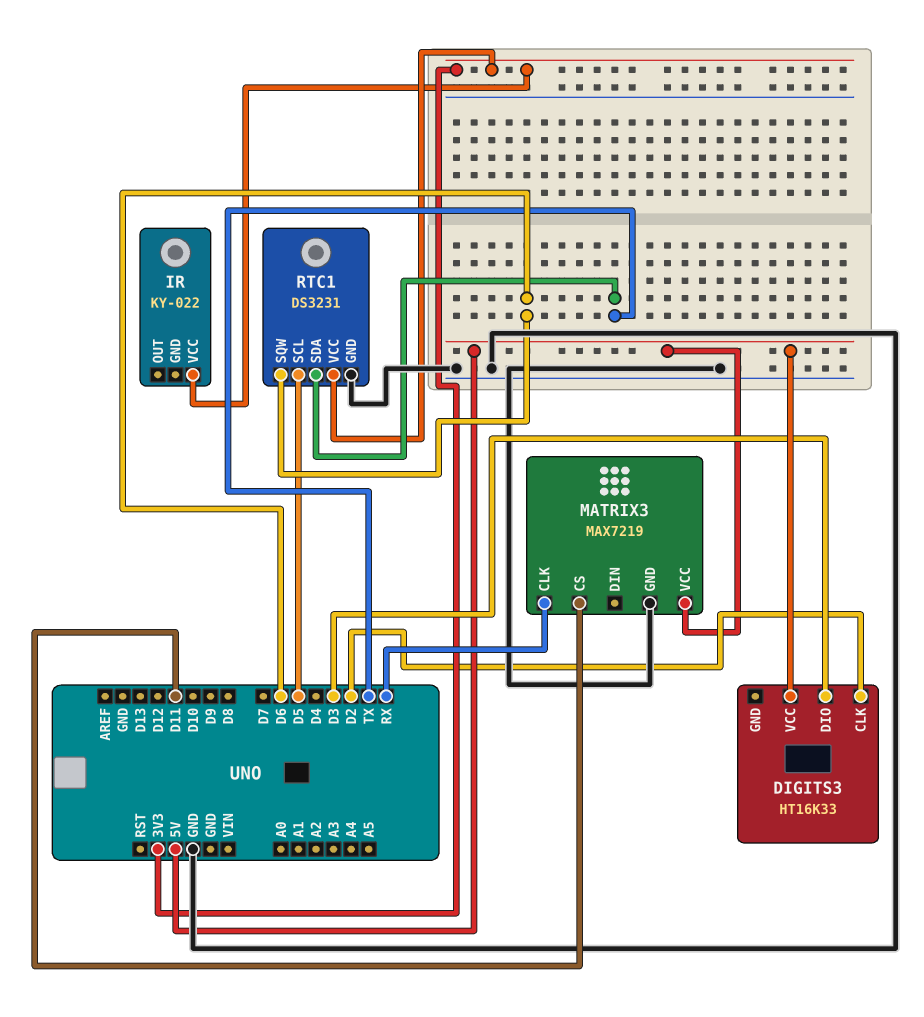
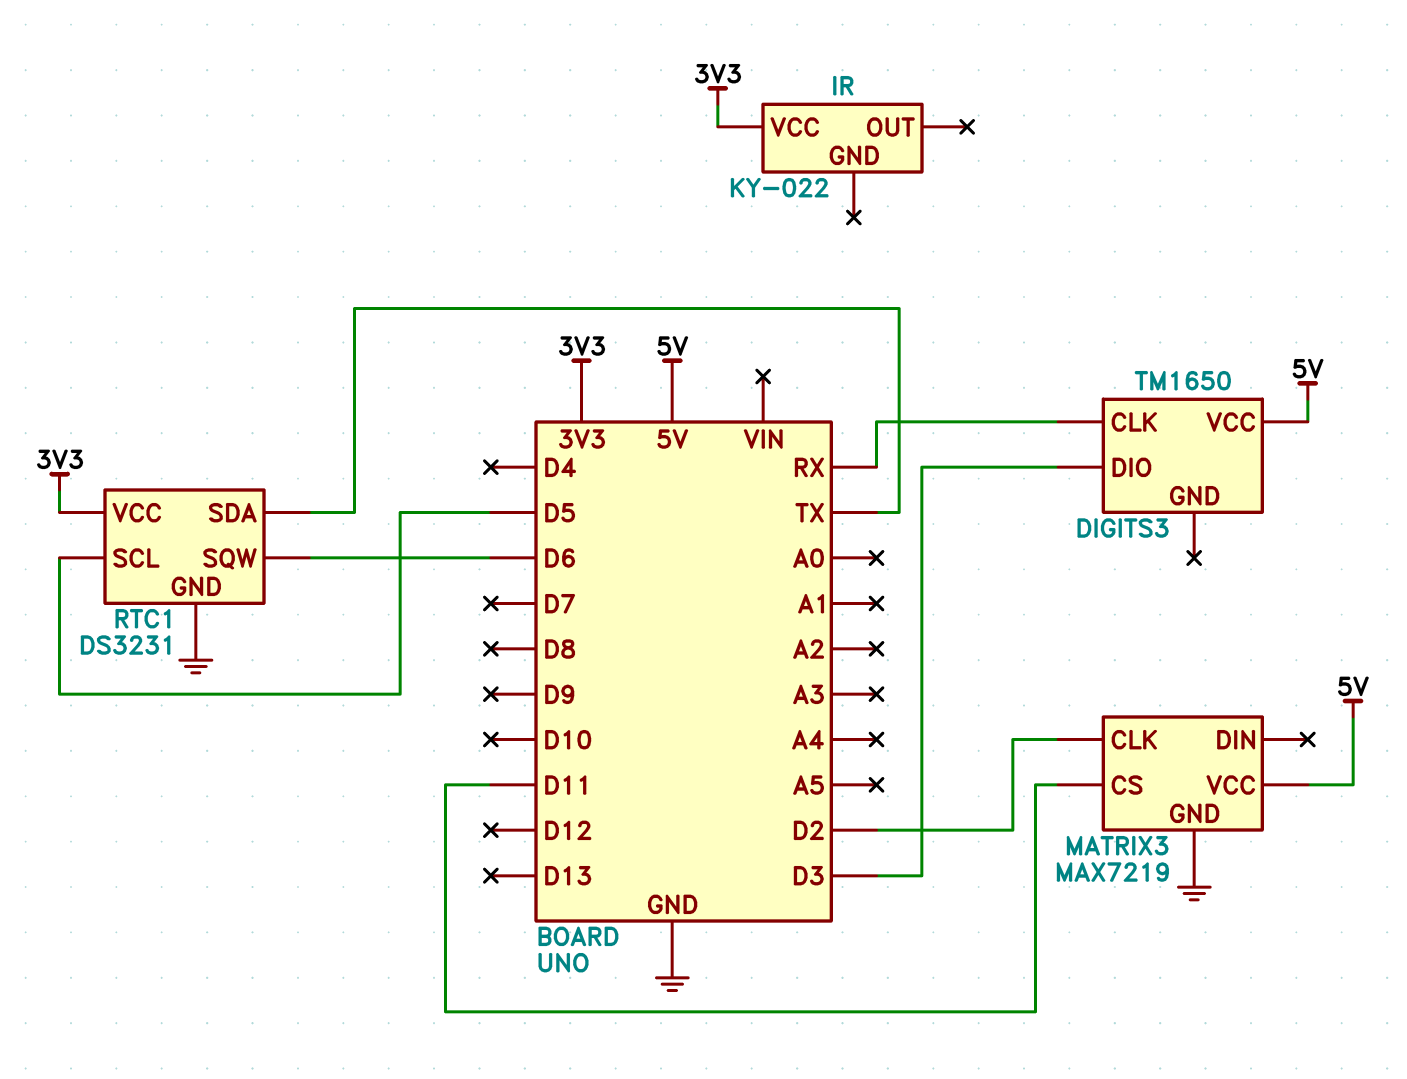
DIGITS3: HT16K33 -> TM1650
DIGITS3 pin CLK: D2 -> RX
MATRIX3 pin CLK: RX -> D2

